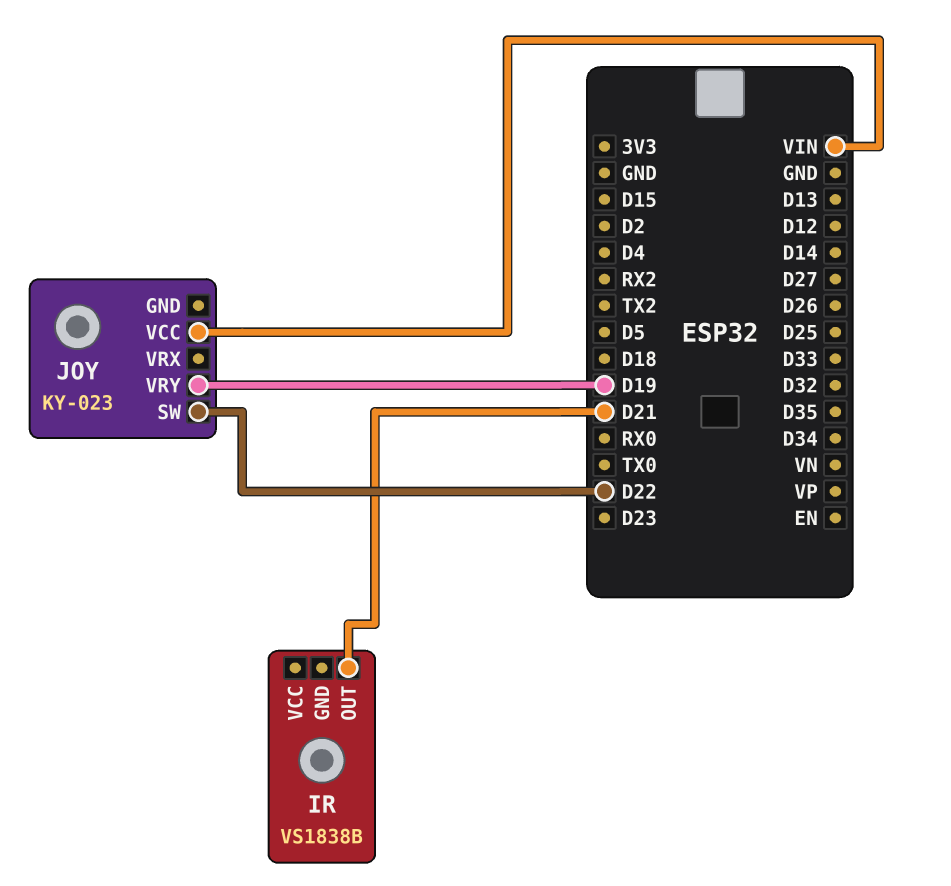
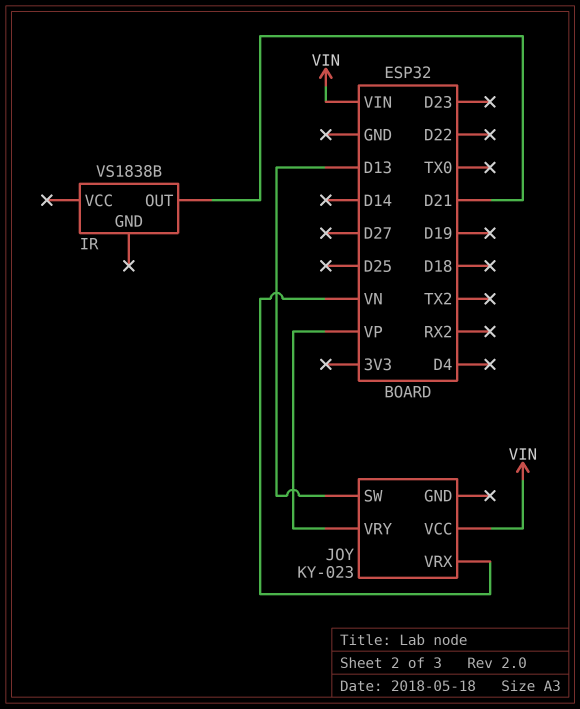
JOY pin SW: D22 -> D13
JOY pin VRX: none -> VN
JOY pin VRY: D19 -> VP

